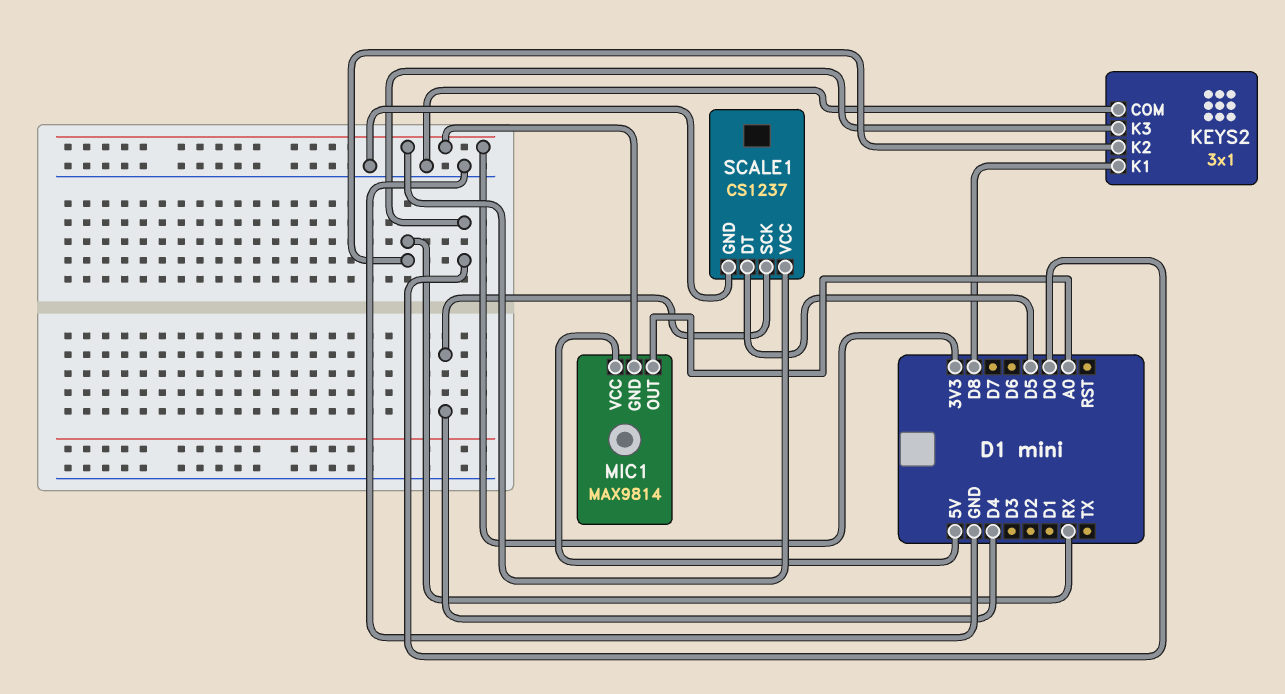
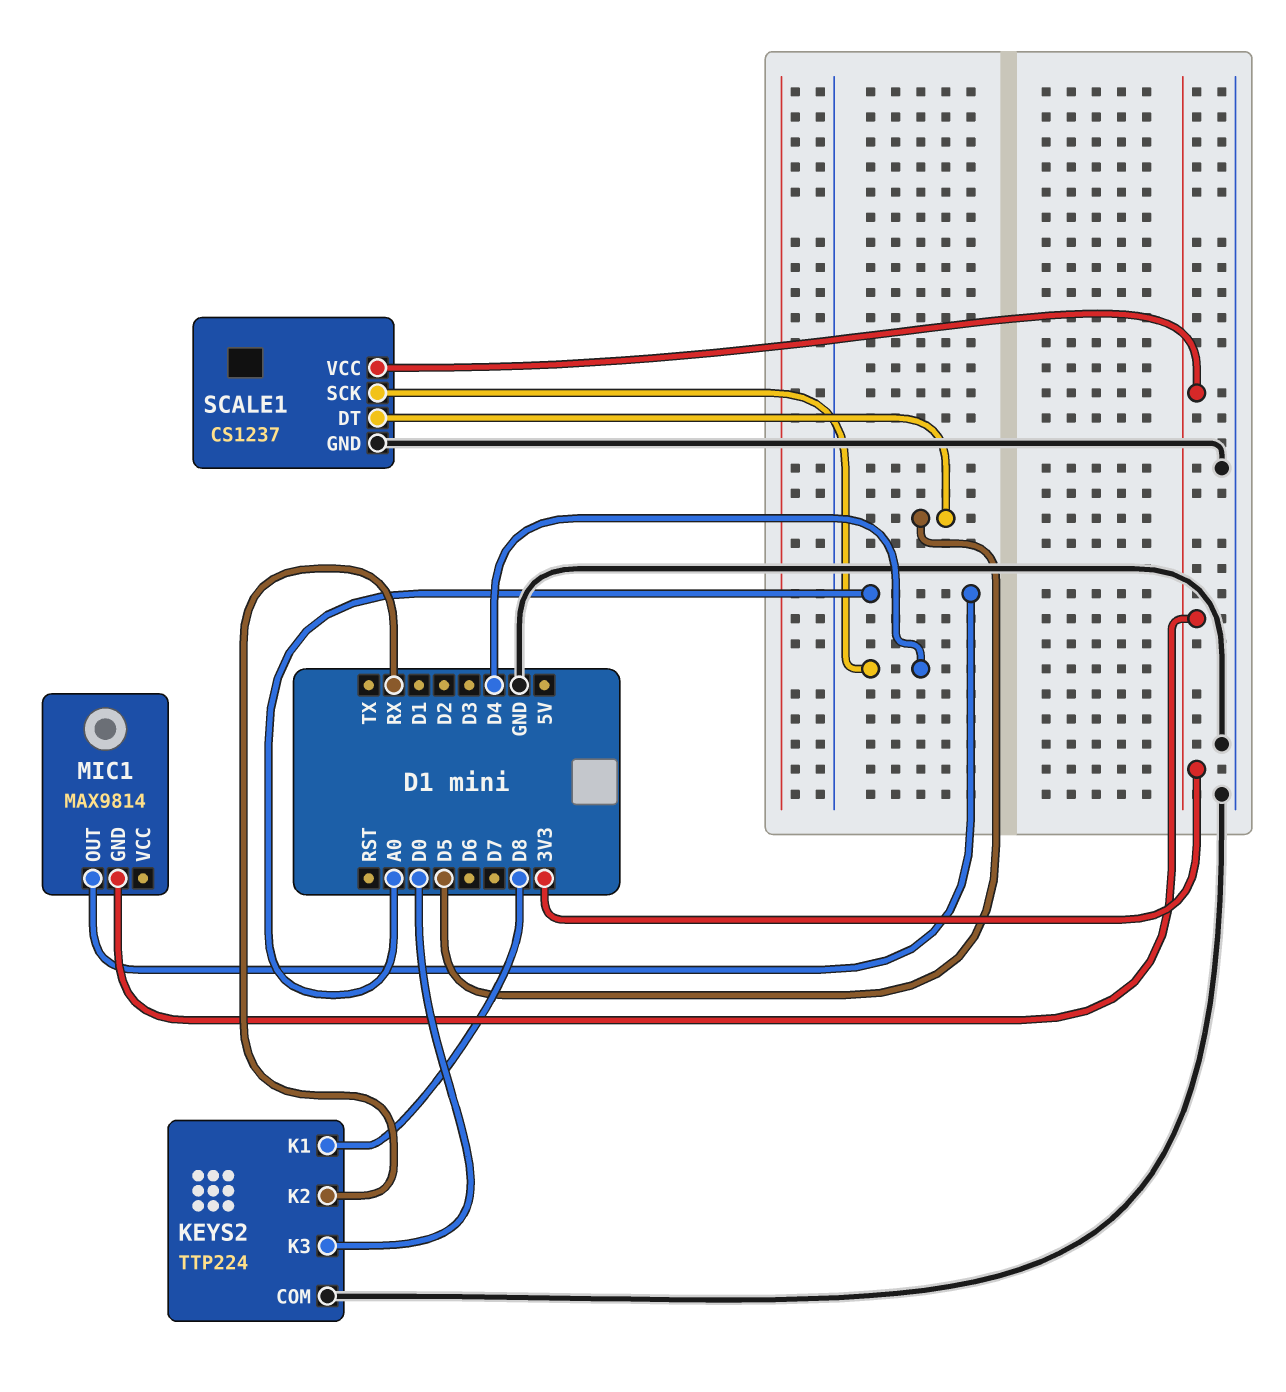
KEYS2: 3x1 -> TTP224
MIC1 pin VCC: 5V -> none

